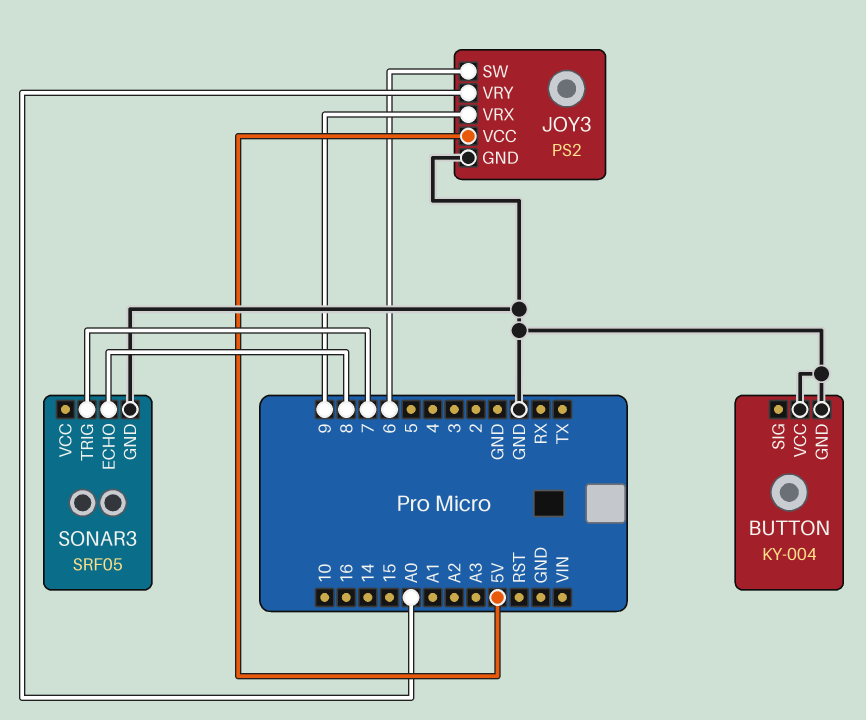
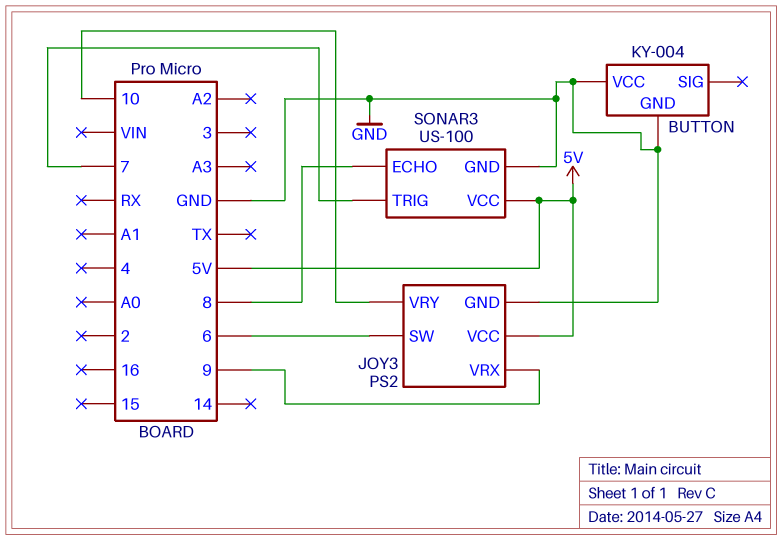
JOY3 pin VRY: A0 -> 10
SONAR3: SRF05 -> US-100
SONAR3 pin VCC: none -> 5V

